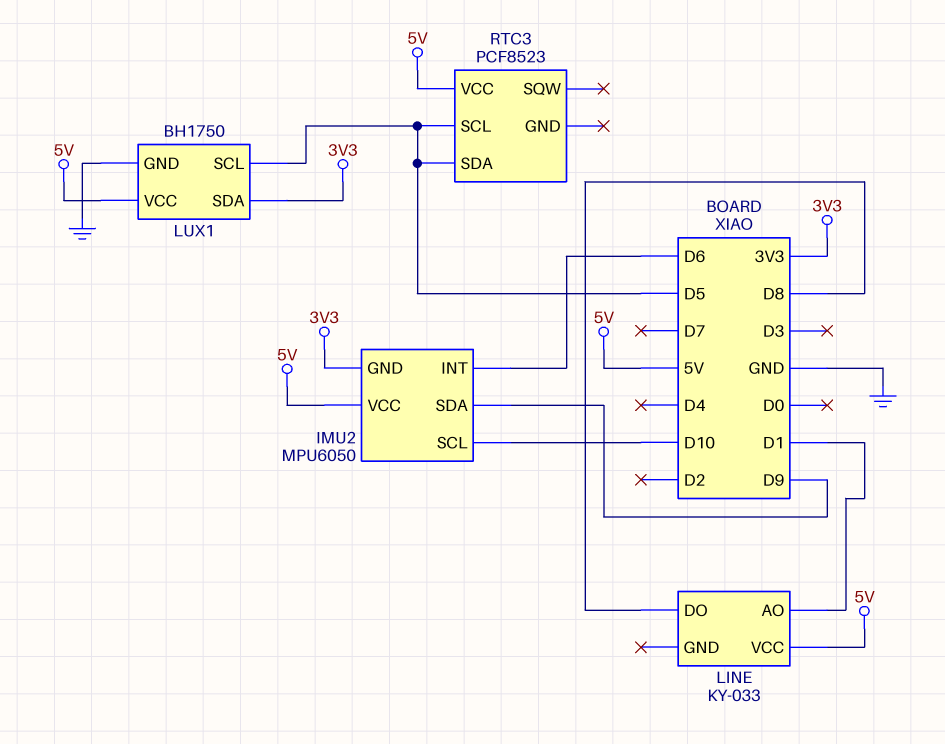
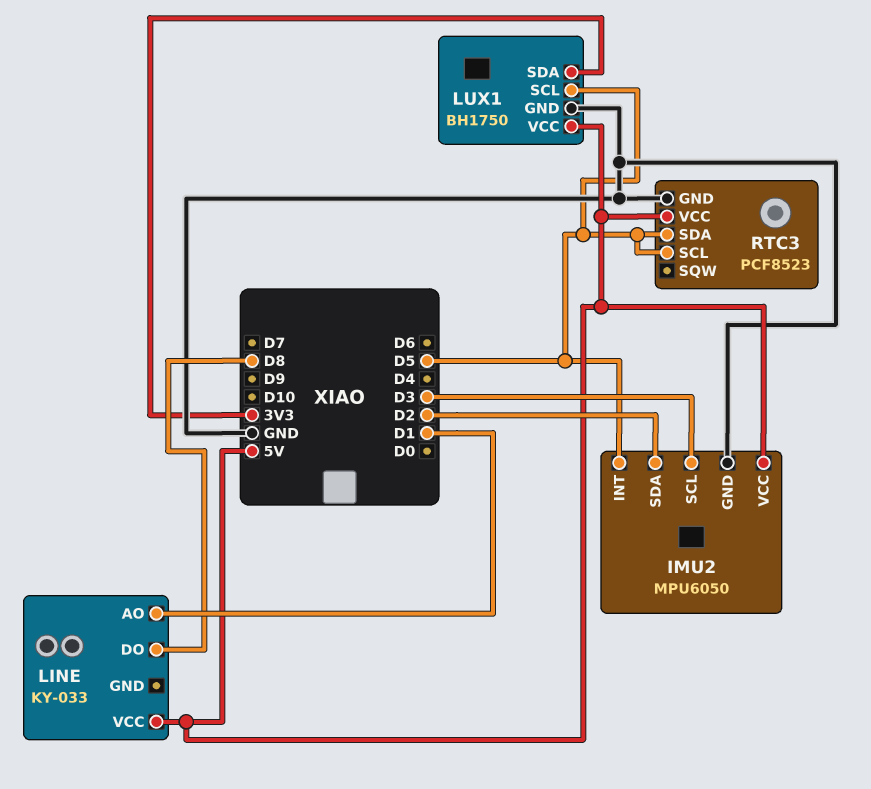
IMU2 pin GND: 3V3 -> GND
IMU2 pin INT: D6 -> D5
IMU2 pin SCL: D10 -> D3
IMU2 pin SDA: D9 -> D2
RTC3 pin GND: none -> GND

